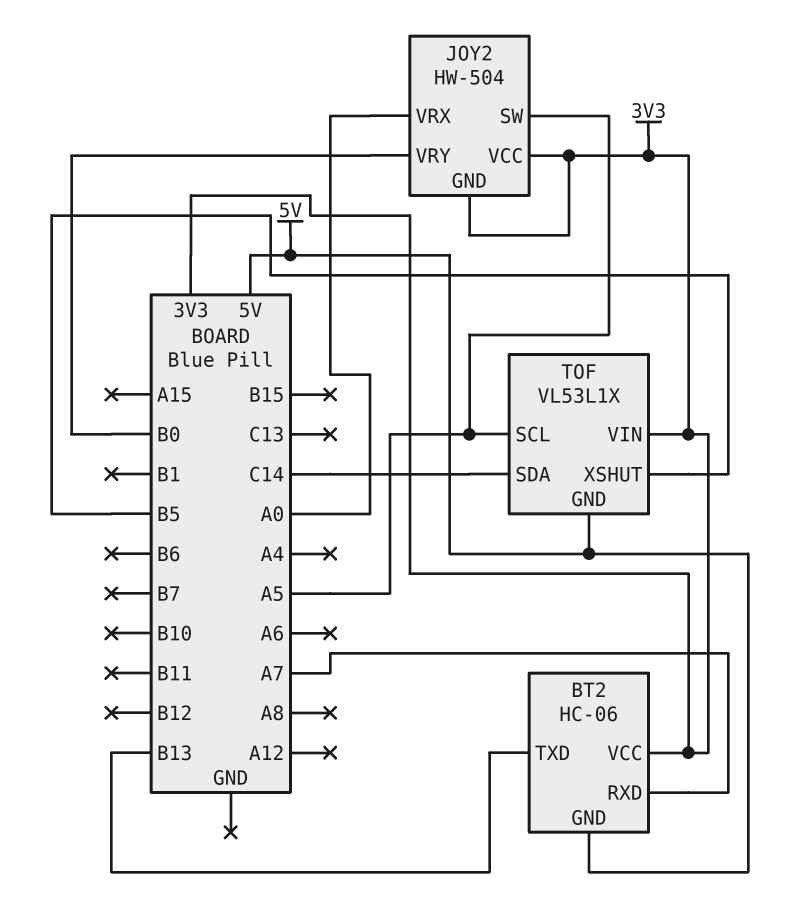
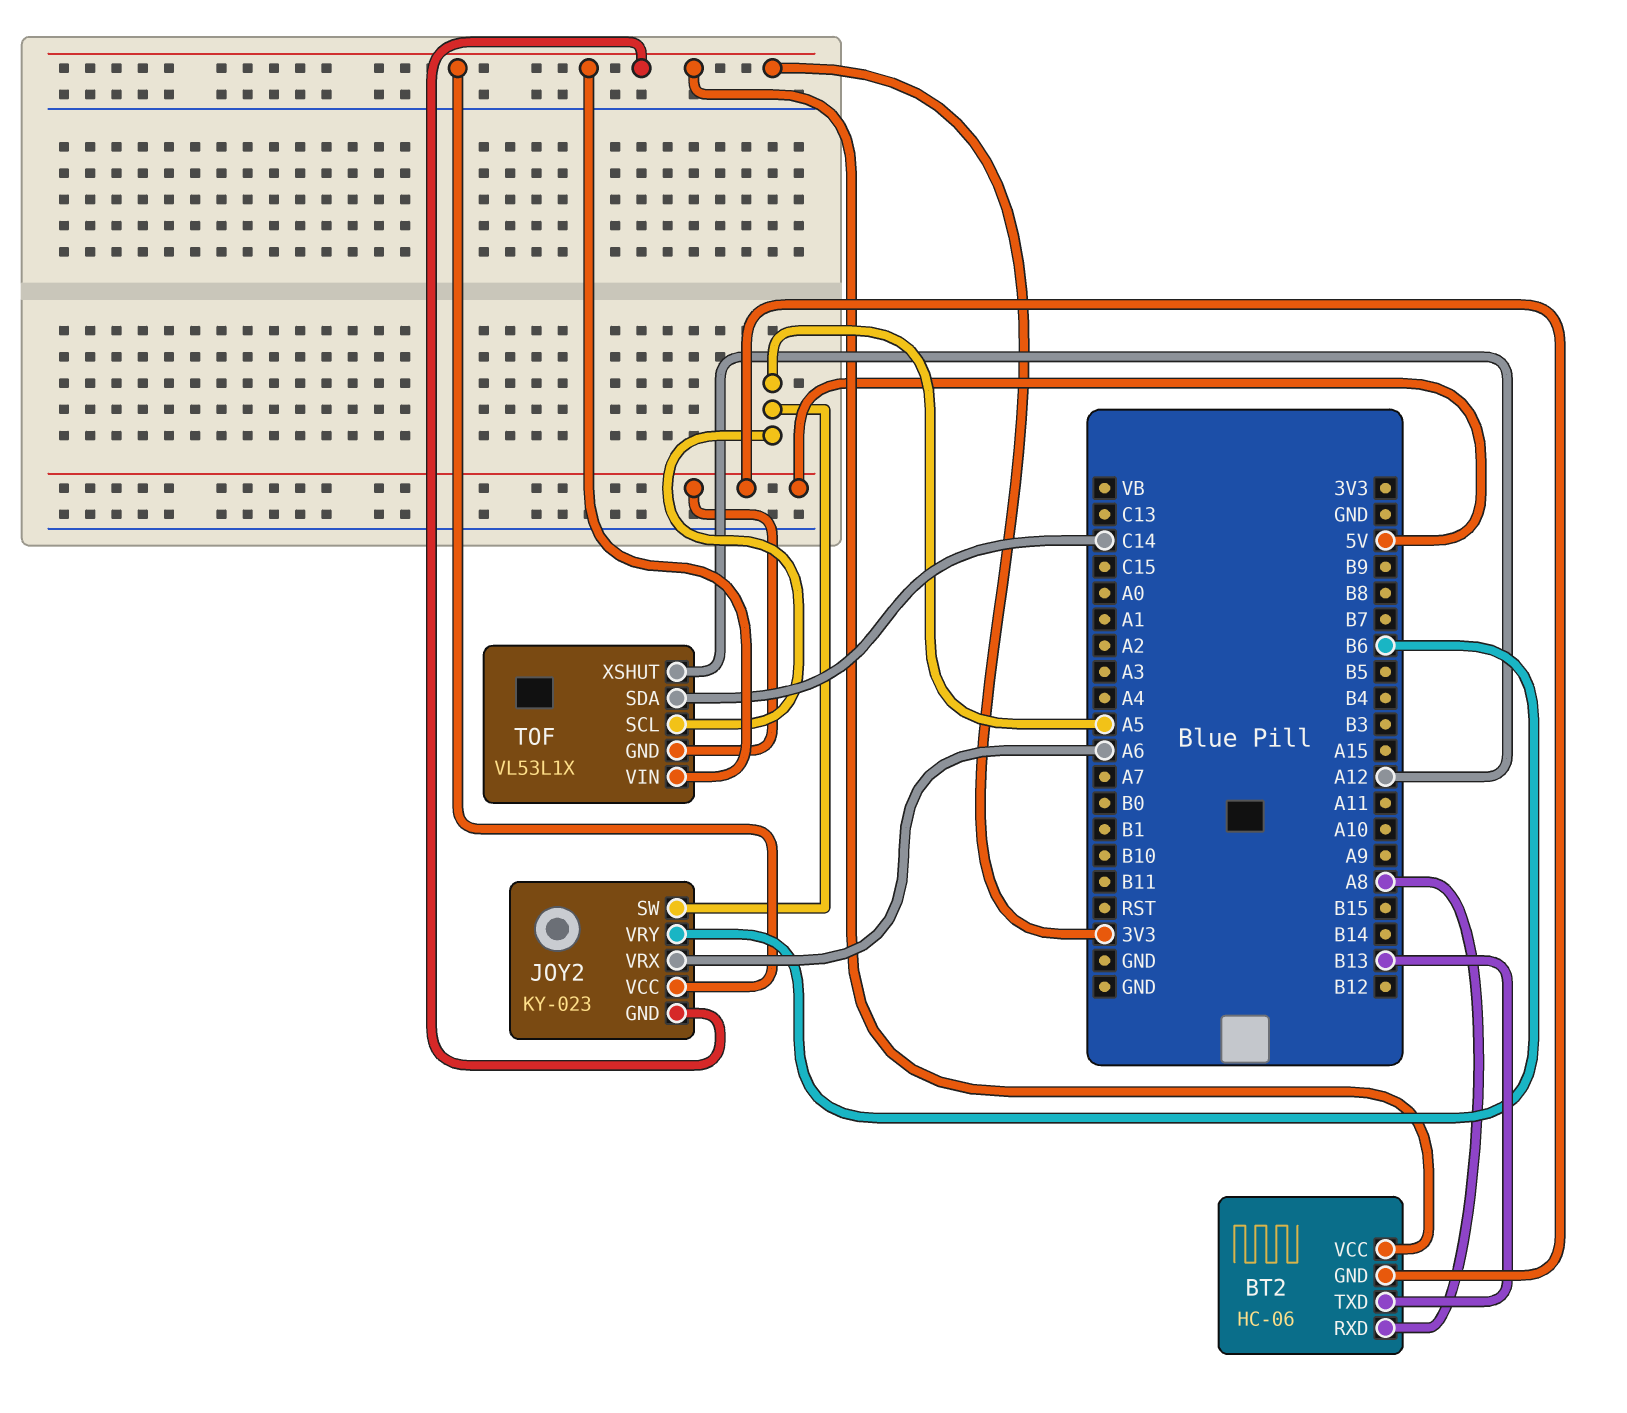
BT2 pin RXD: A7 -> A8
JOY2: HW-504 -> KY-023
JOY2 pin VRX: A0 -> A6
JOY2 pin VRY: B0 -> B6
TOF pin XSHUT: B5 -> A12

